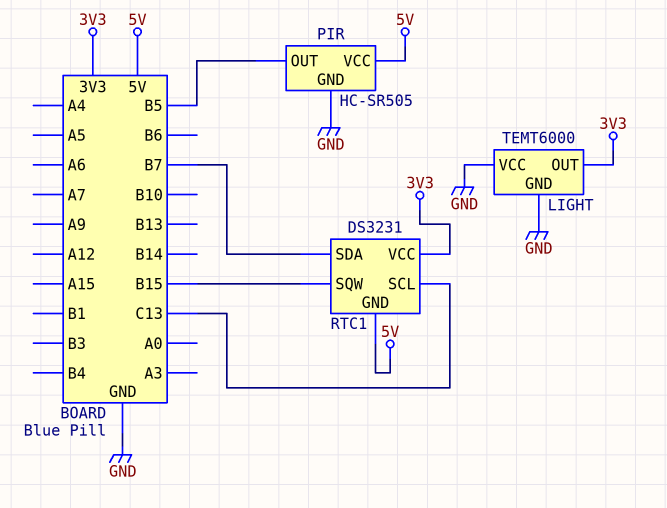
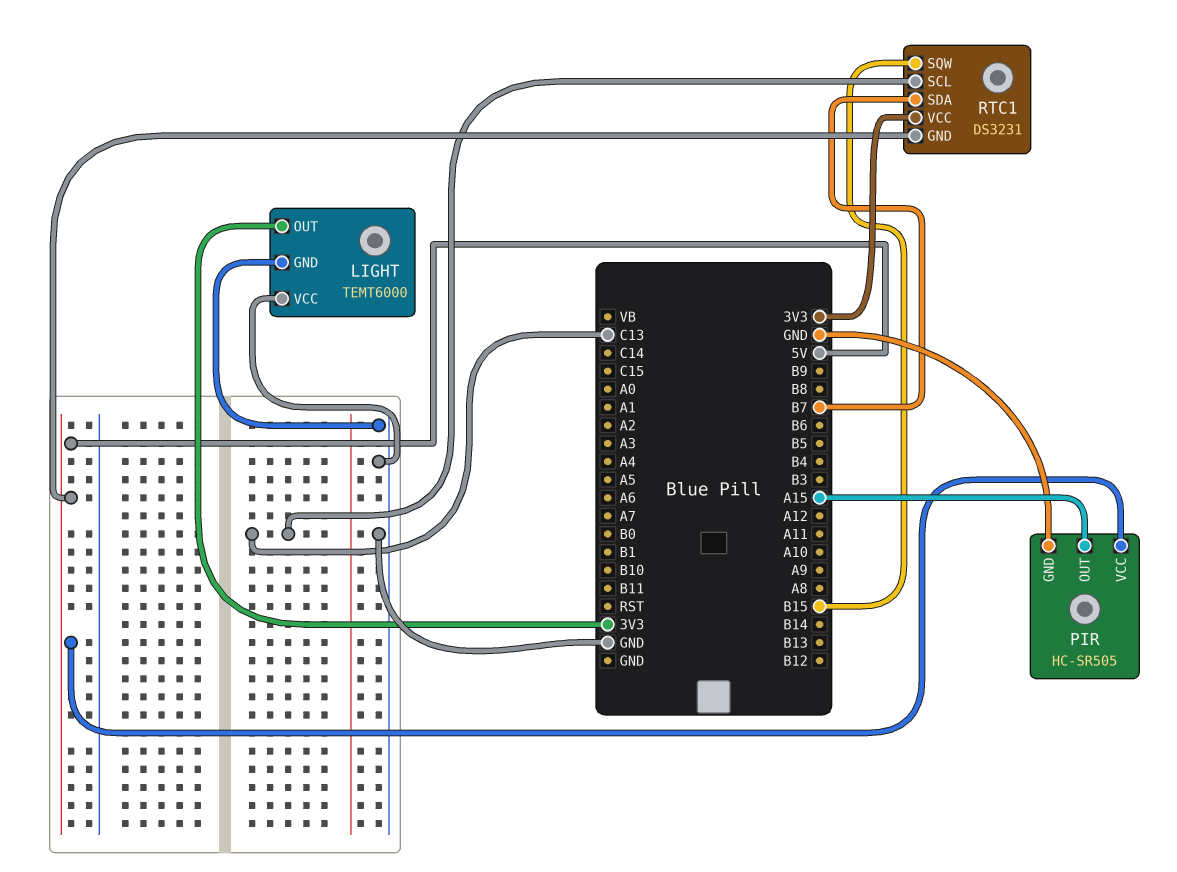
PIR pin OUT: B5 -> A15

